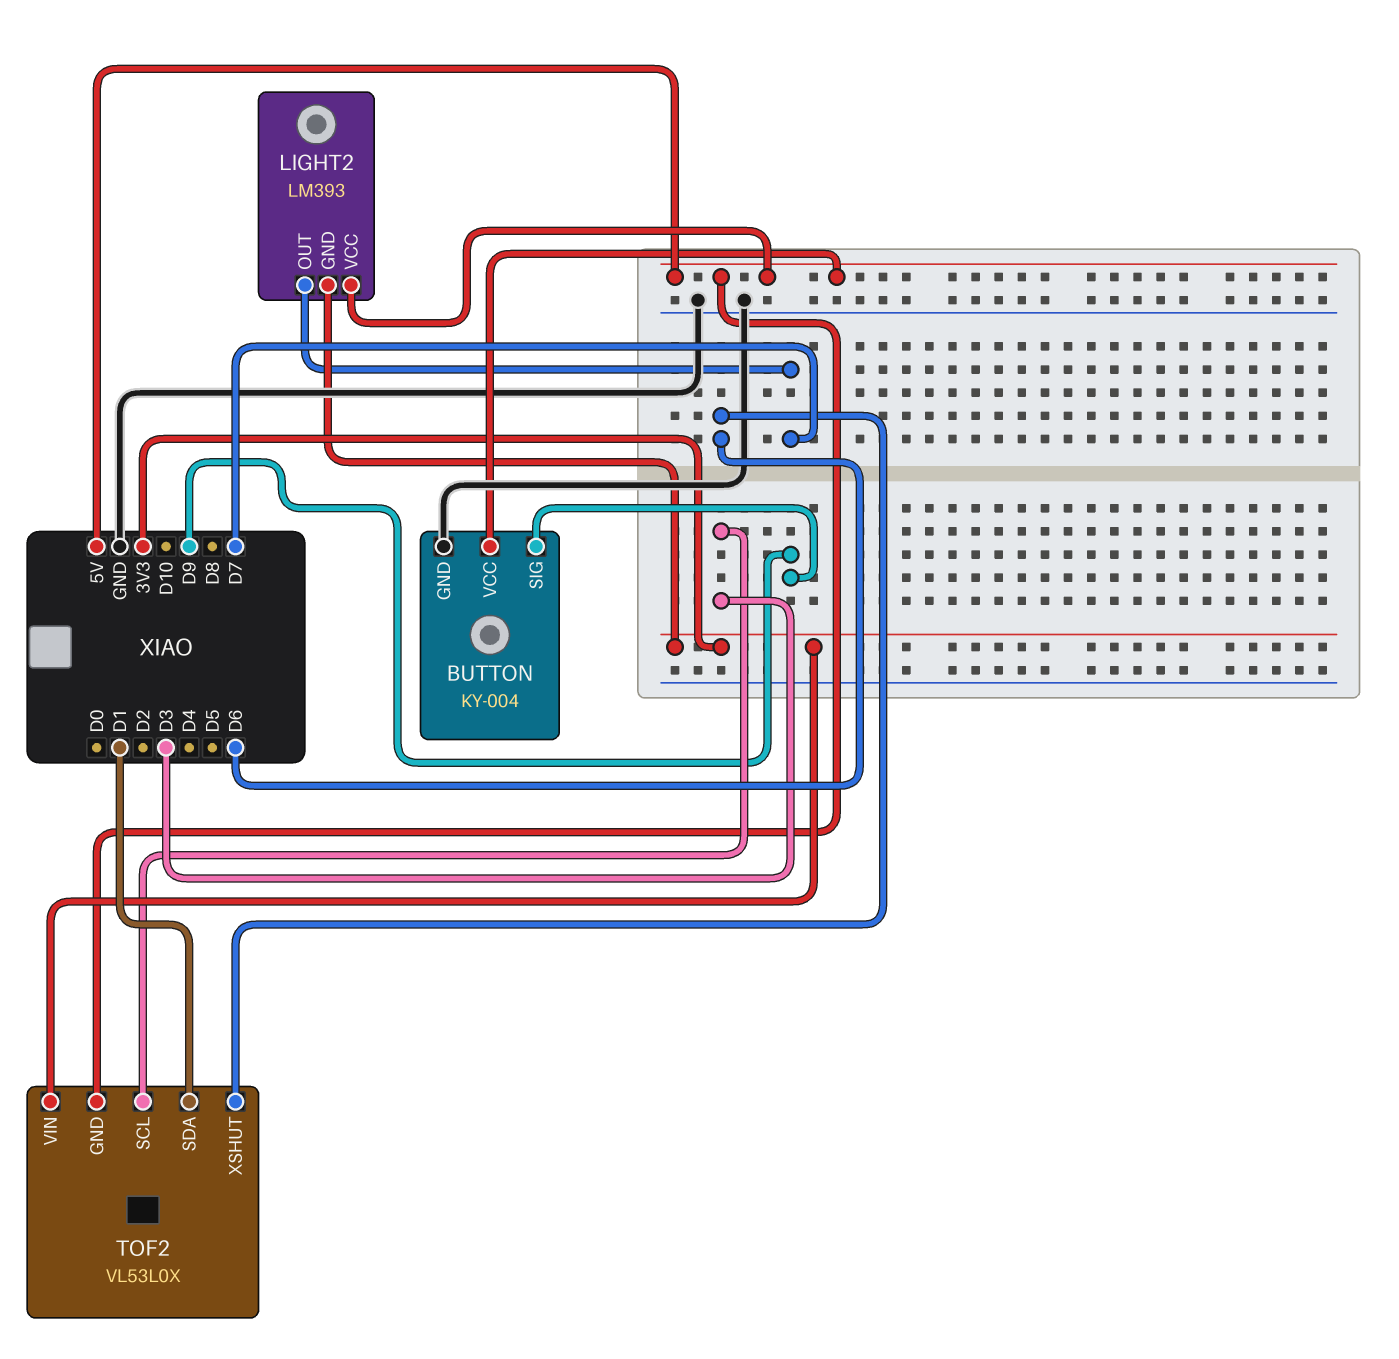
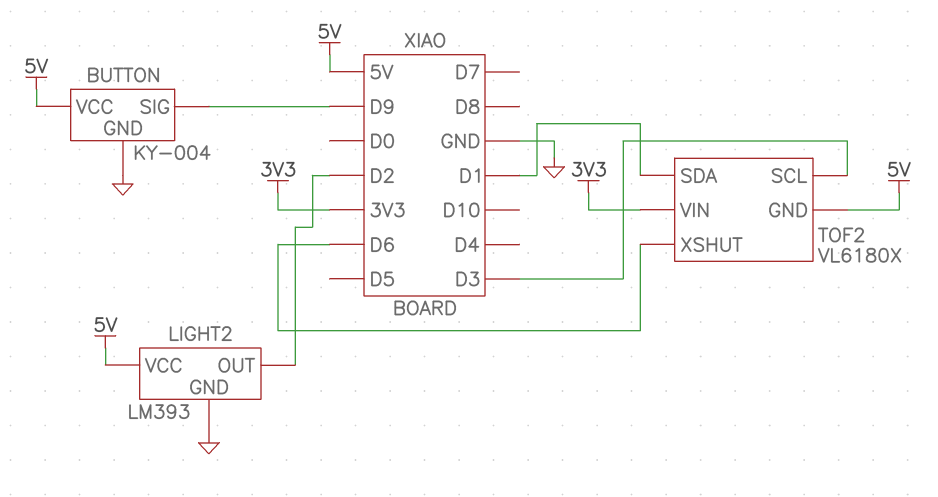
LIGHT2 pin GND: 3V3 -> GND
LIGHT2 pin OUT: D7 -> D2
TOF2: VL53L0X -> VL6180X

